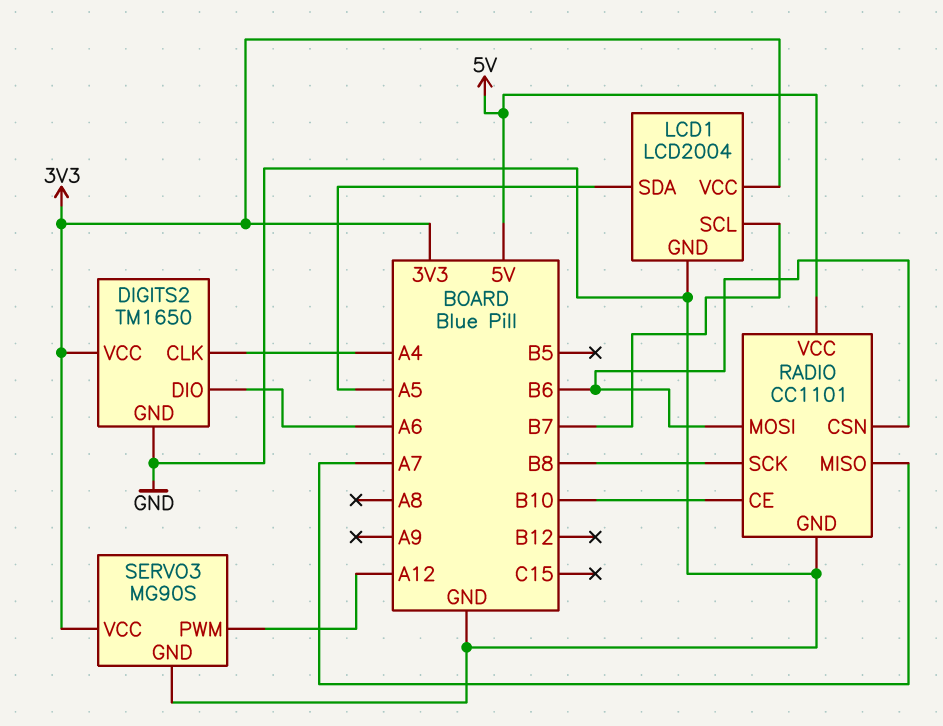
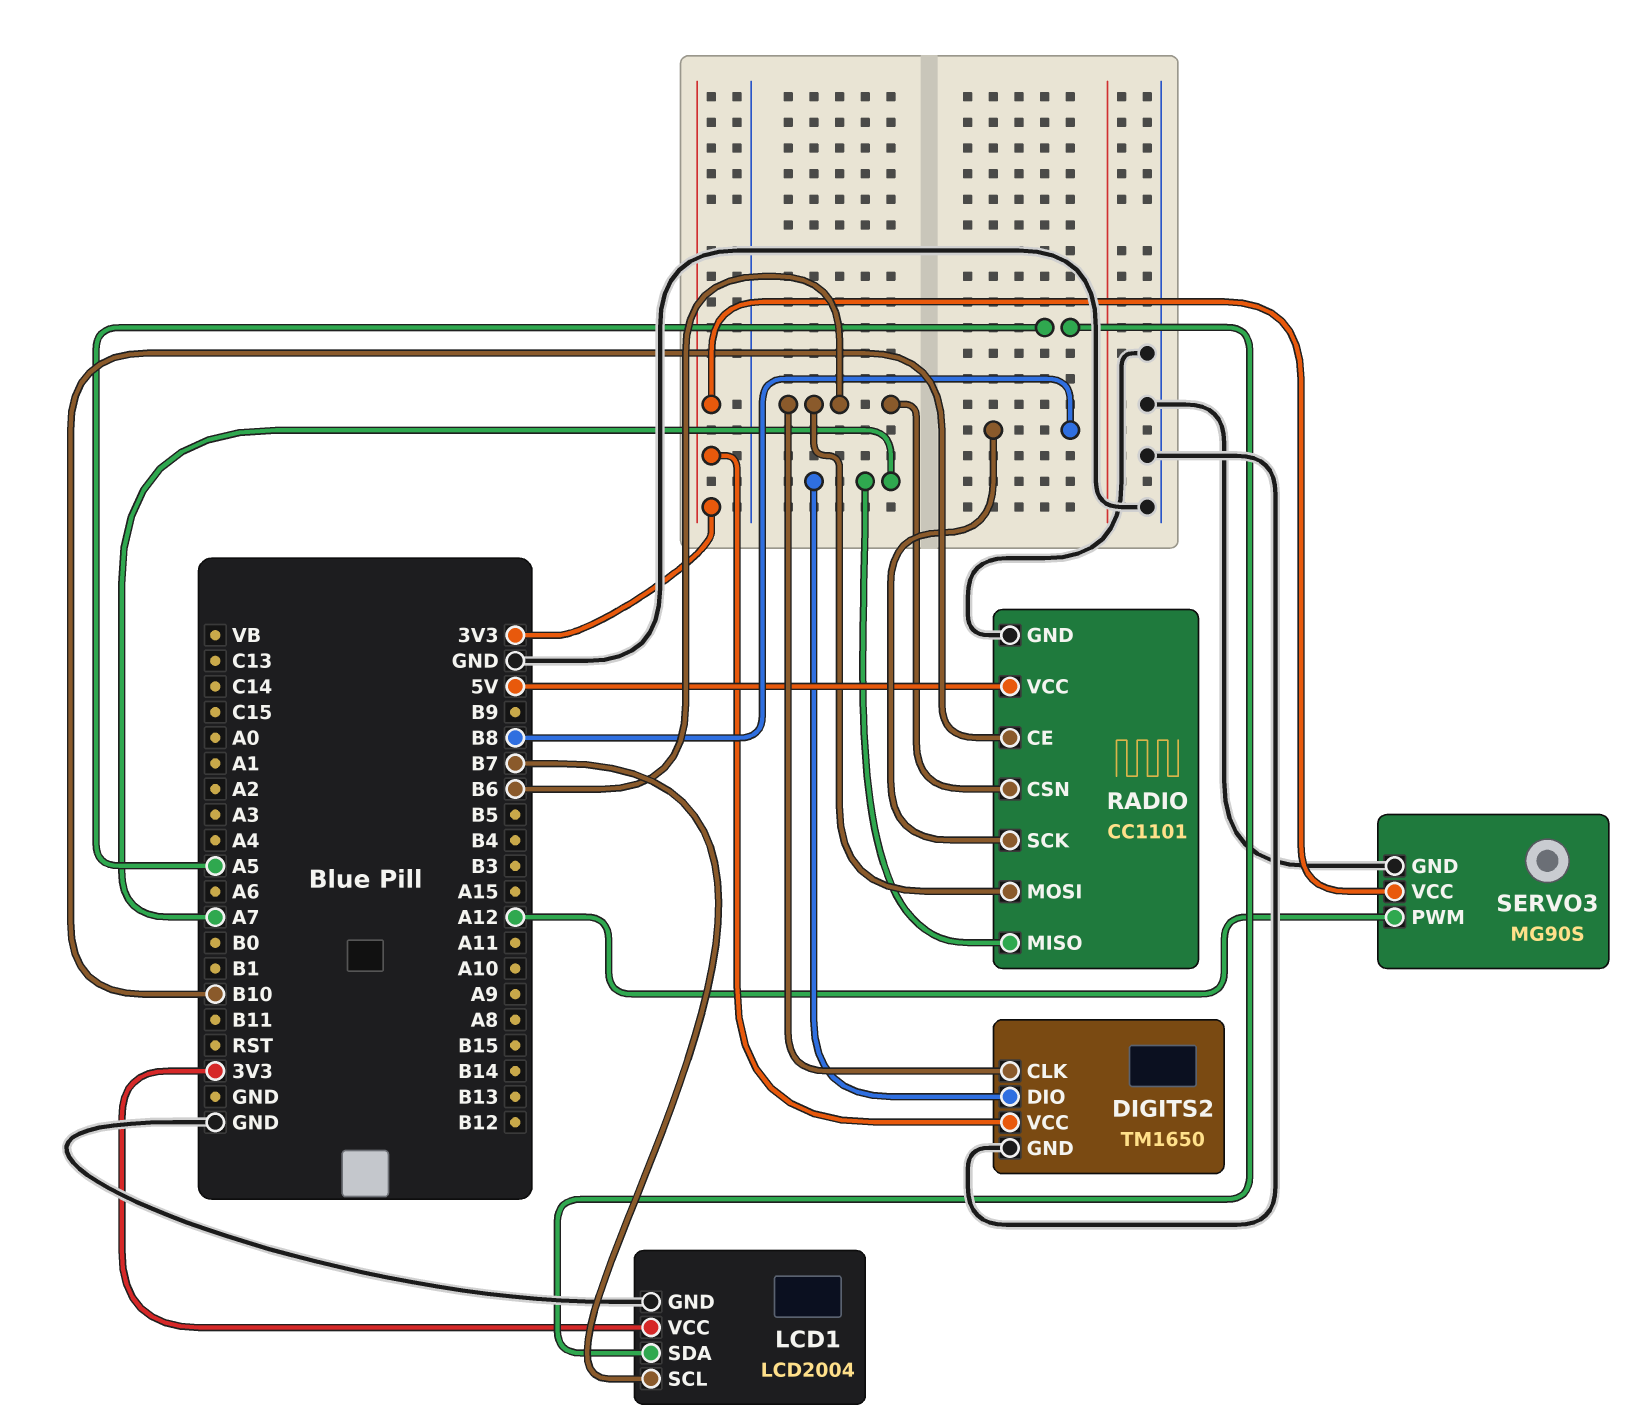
DIGITS2 pin CLK: A4 -> B6
DIGITS2 pin DIO: A6 -> A7

